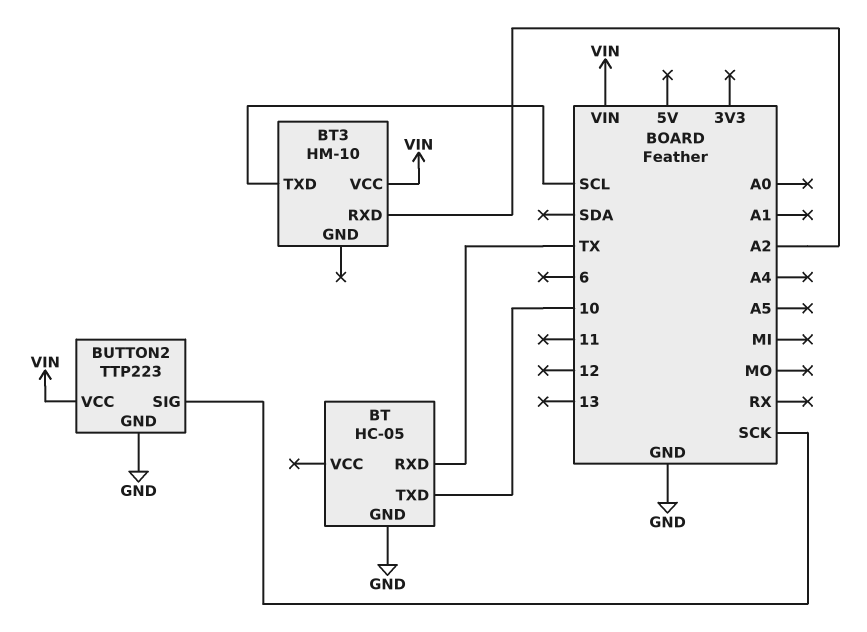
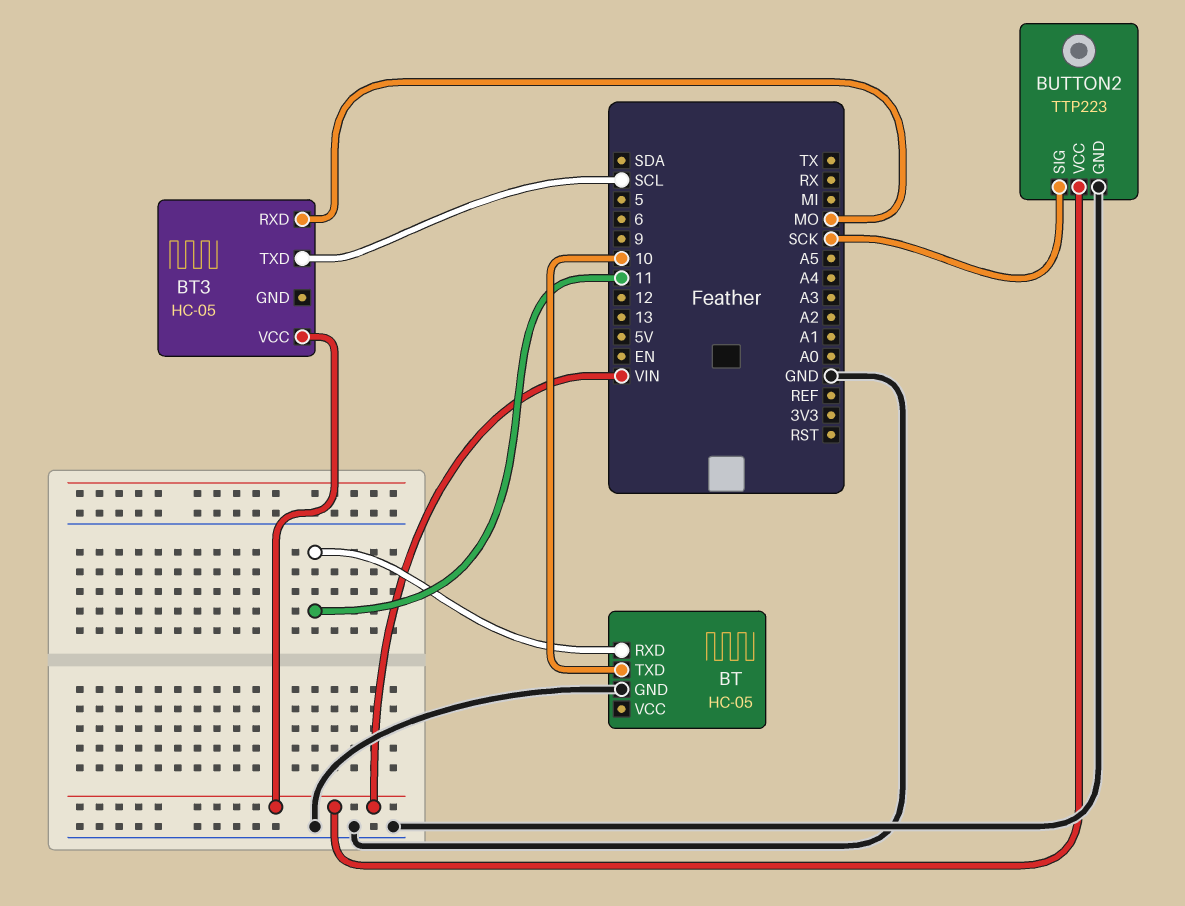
BT pin RXD: TX -> 11
BT3: HM-10 -> HC-05
BT3 pin RXD: A2 -> MO

